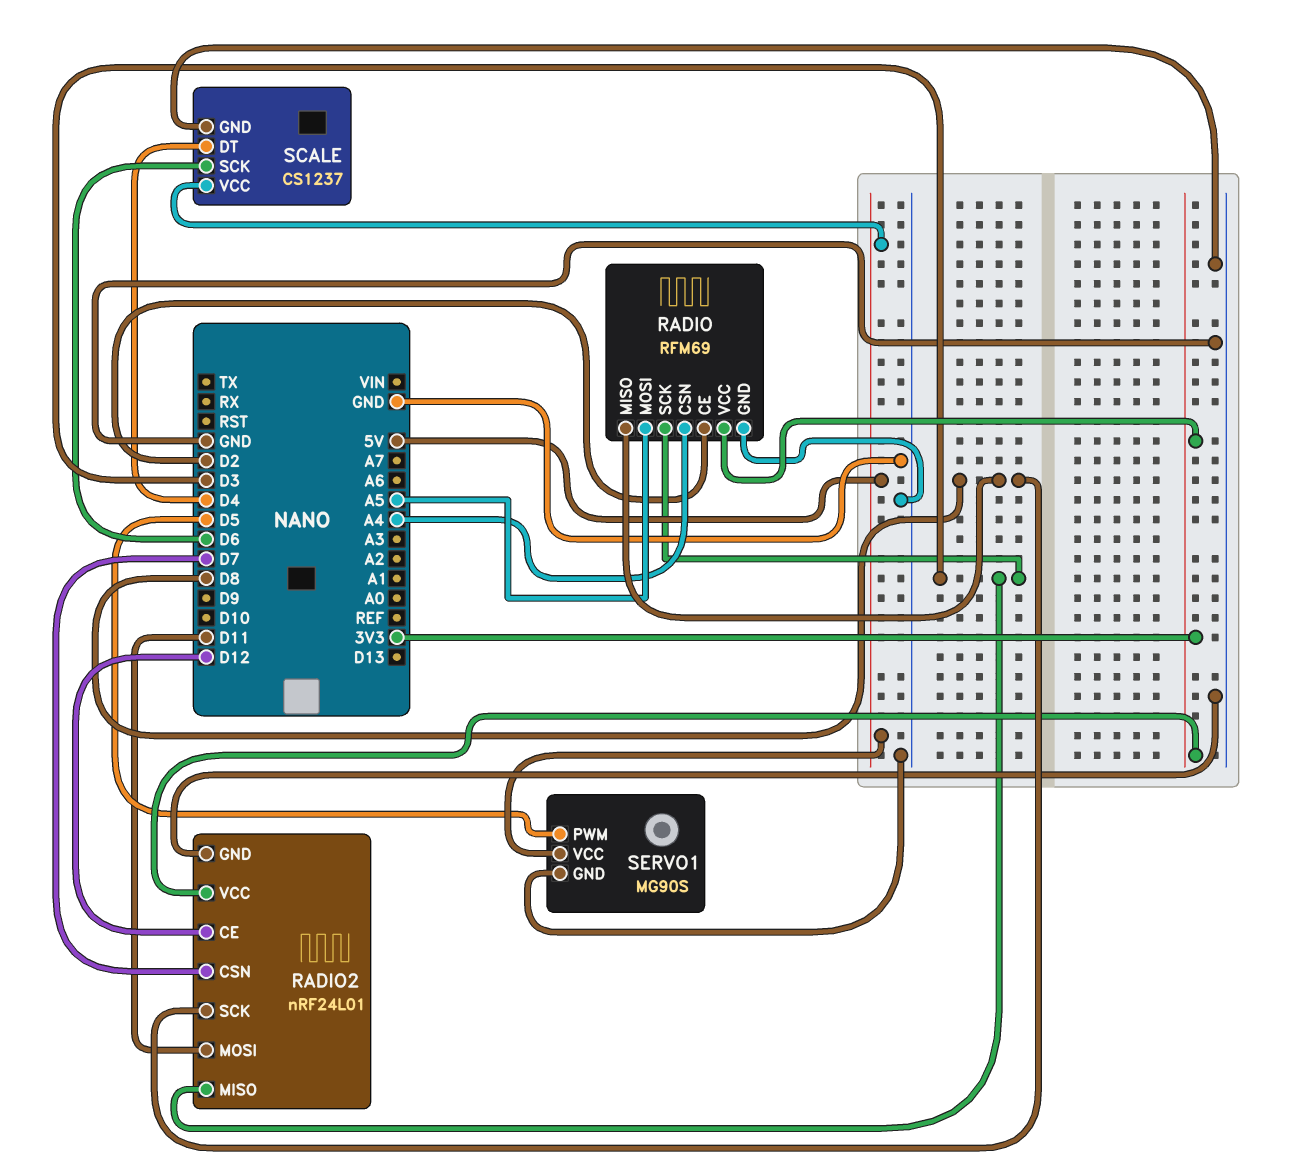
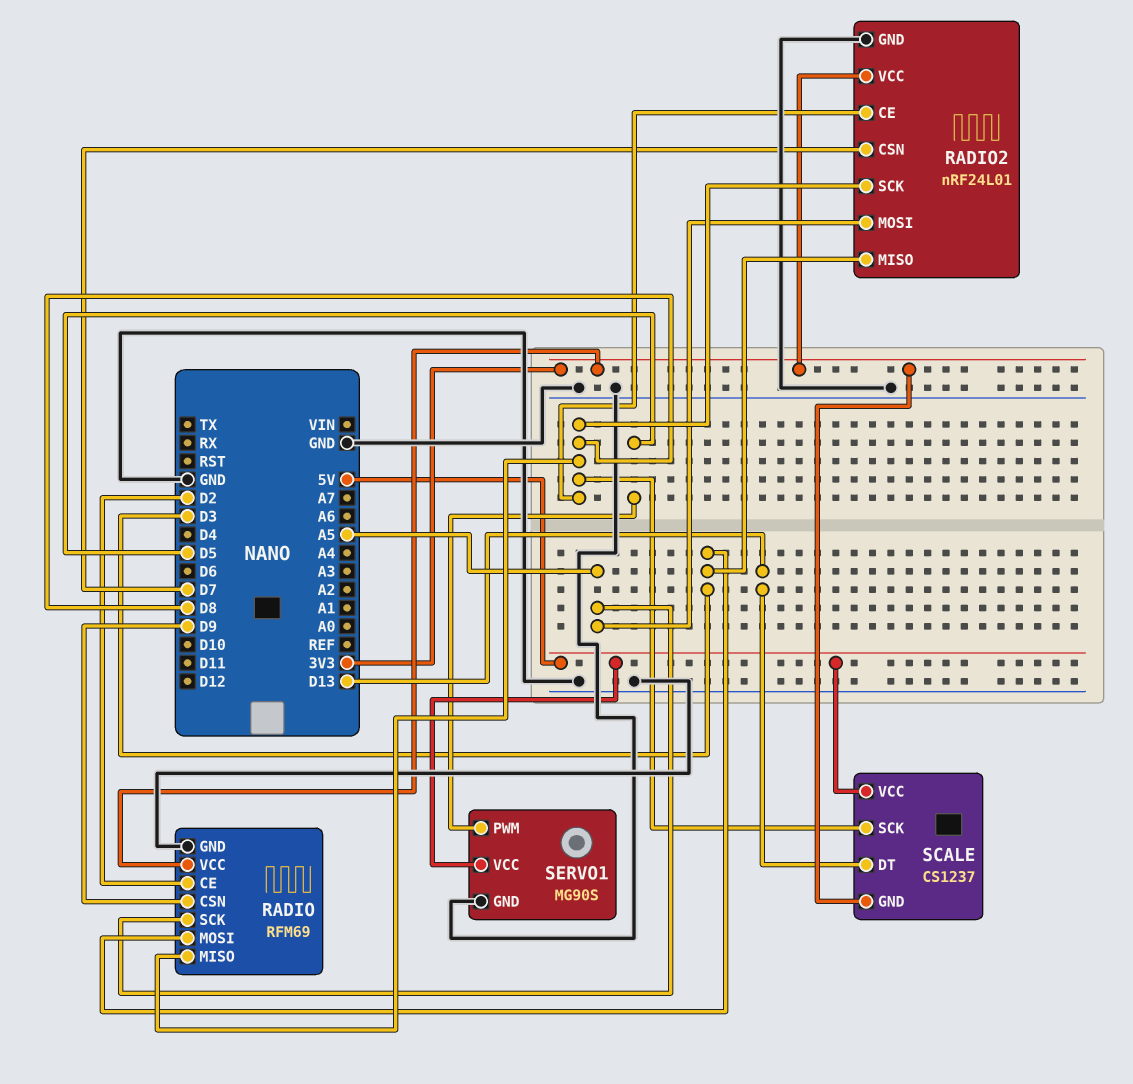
RADIO pin CSN: A4 -> D9
RADIO pin MOSI: A5 -> D3
RADIO pin SCK: D3 -> A5
RADIO2 pin CE: D12 -> D8
RADIO2 pin MOSI: D11 -> A5
SCALE pin DT: D4 -> D13
SCALE pin GND: GND -> 3V3
SCALE pin SCK: D6 -> D8

